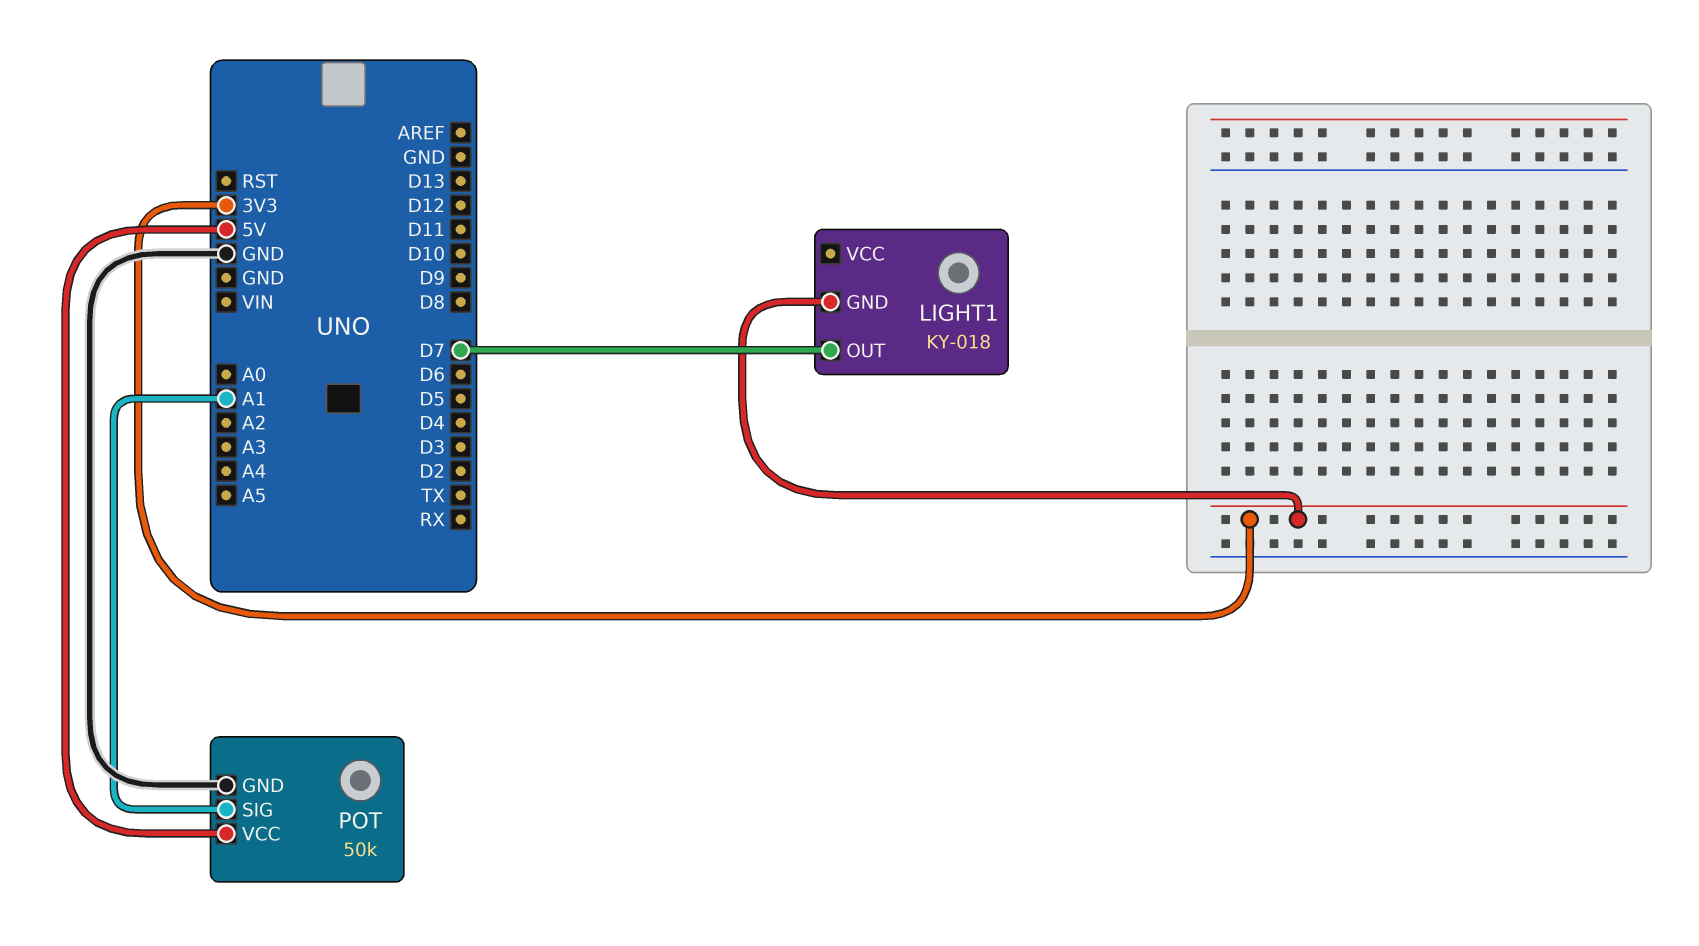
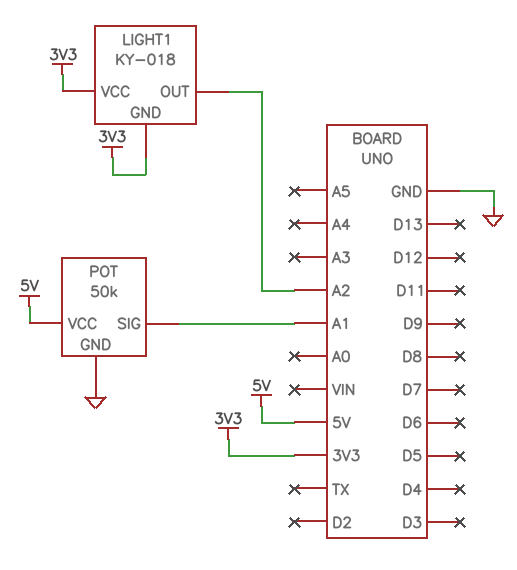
LIGHT1 pin OUT: D7 -> A2
LIGHT1 pin VCC: none -> 3V3

